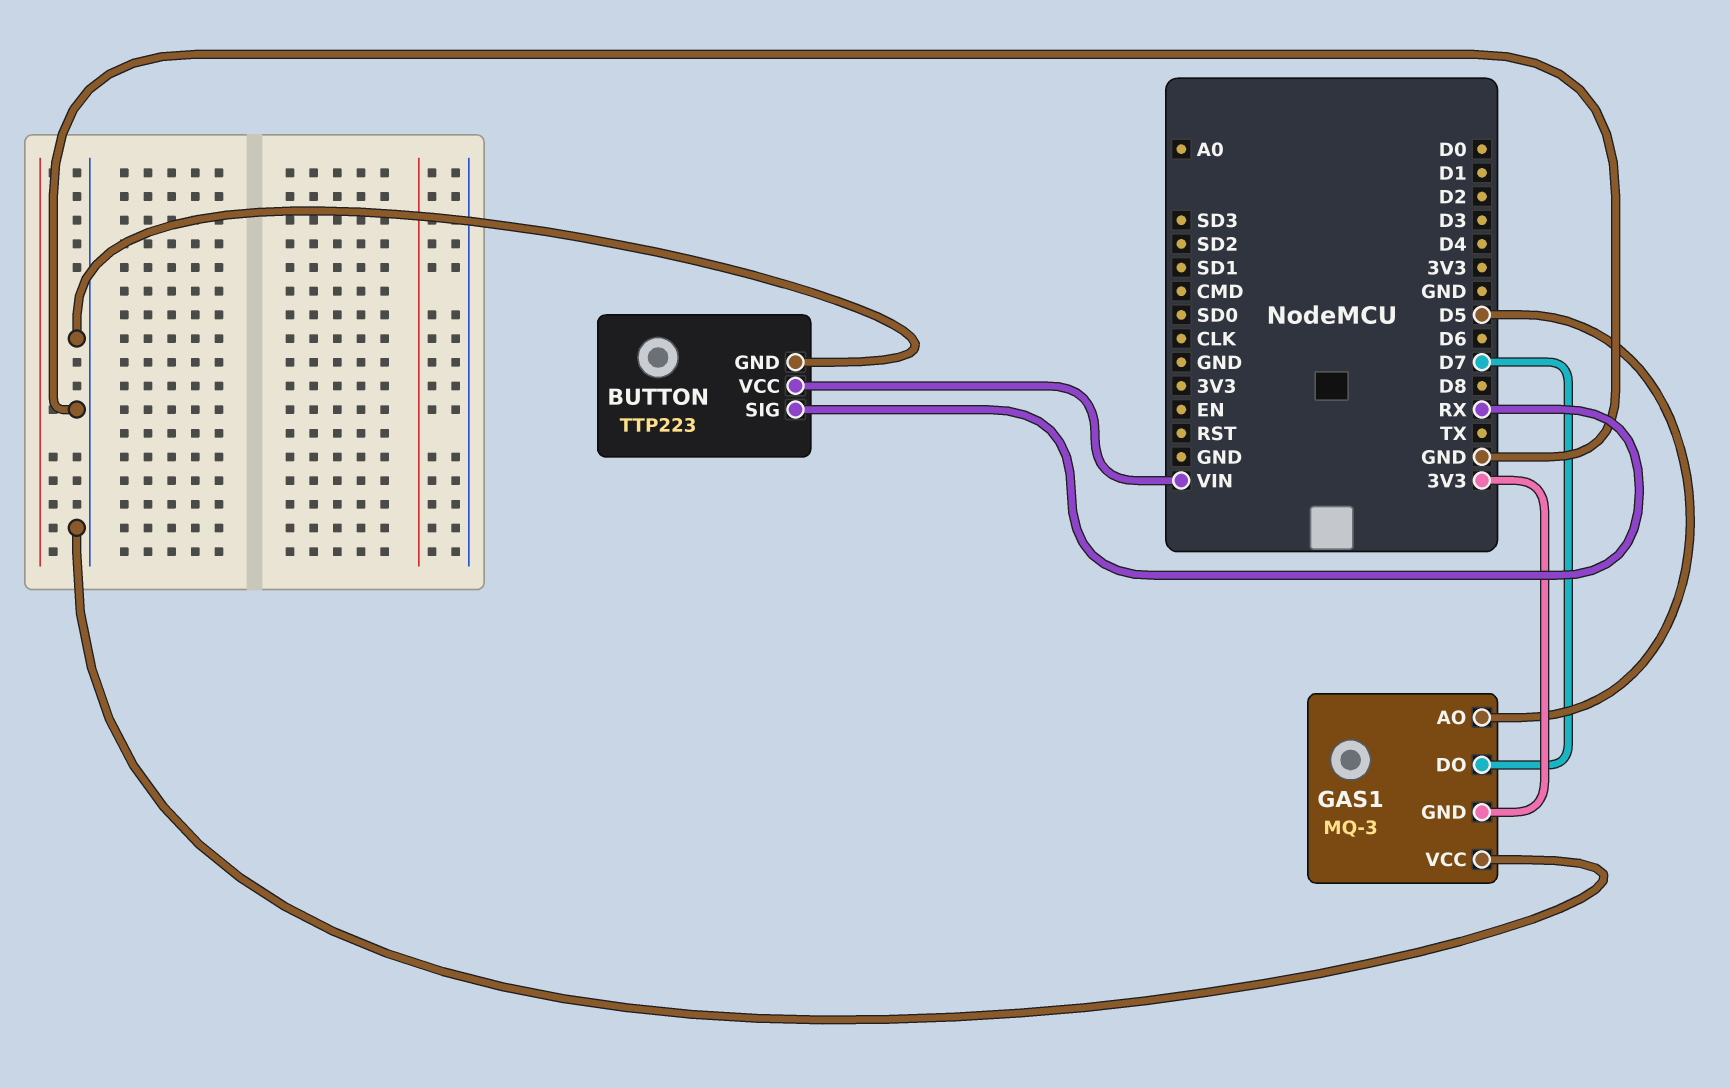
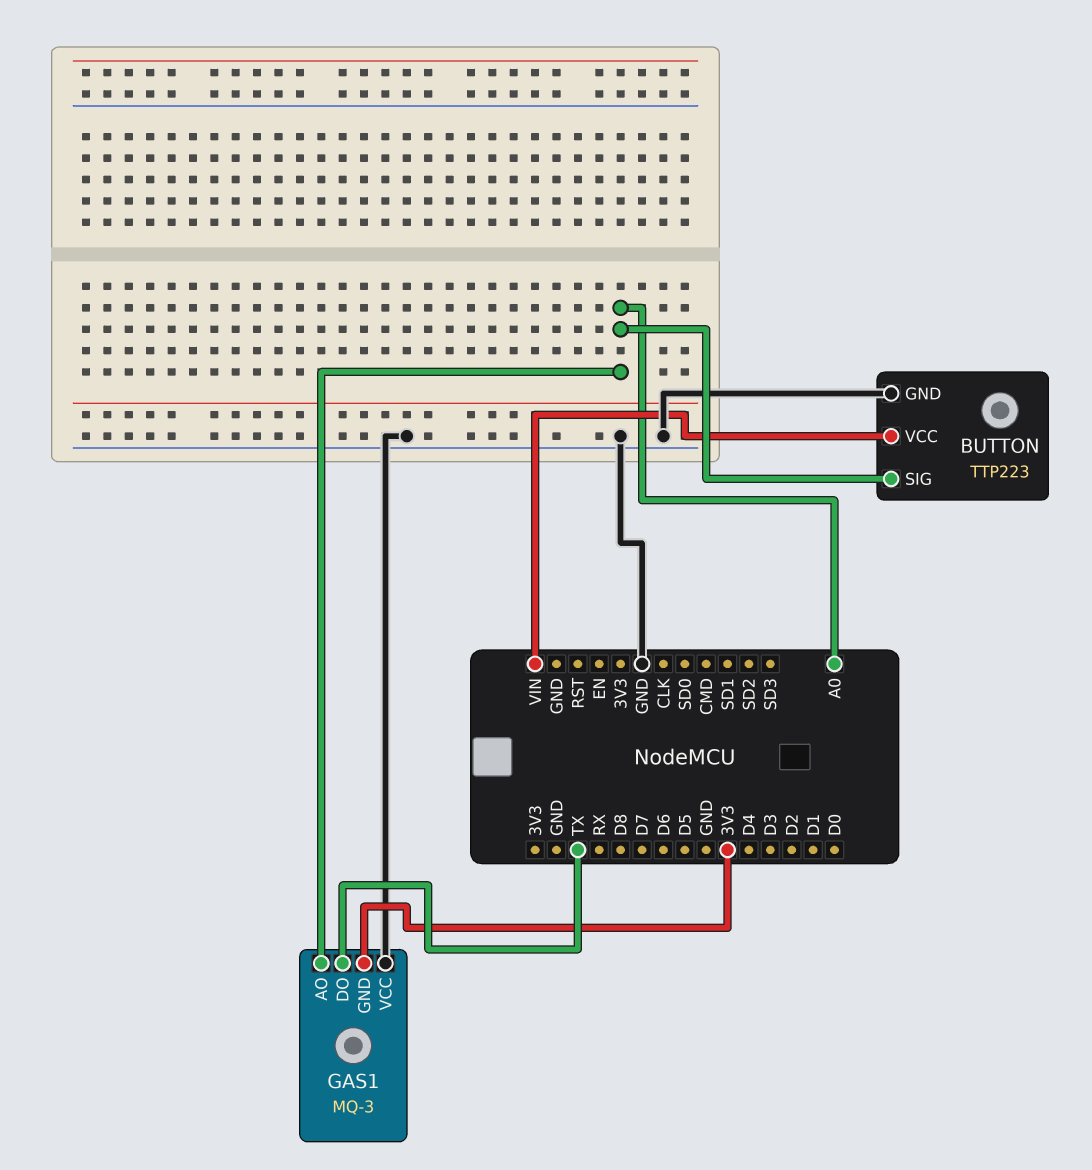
BUTTON pin SIG: RX -> A0
GAS1 pin AO: D5 -> A0
GAS1 pin DO: D7 -> TX

